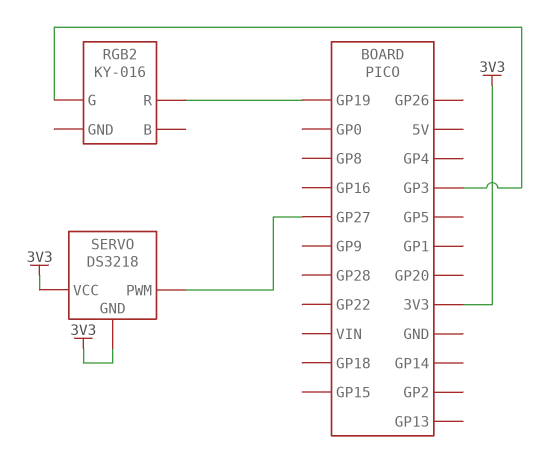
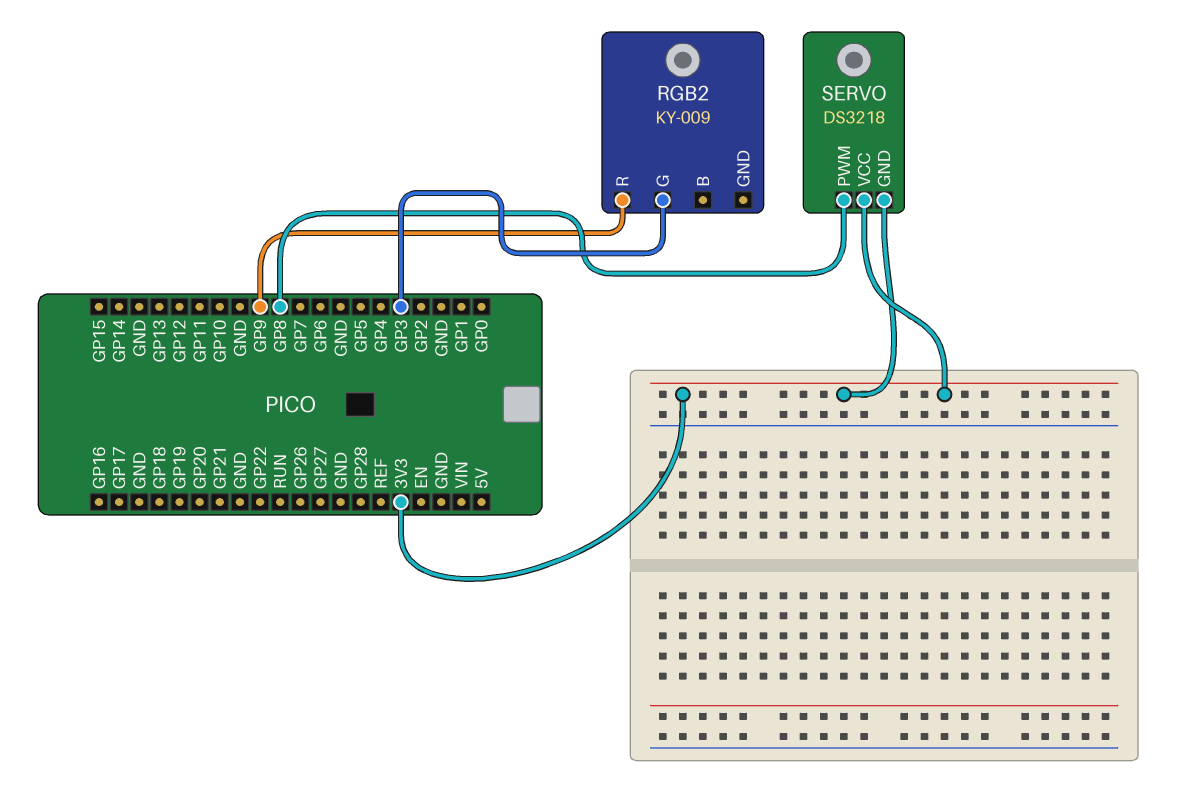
RGB2: KY-016 -> KY-009
RGB2 pin R: GP19 -> GP9
SERVO pin PWM: GP27 -> GP8

